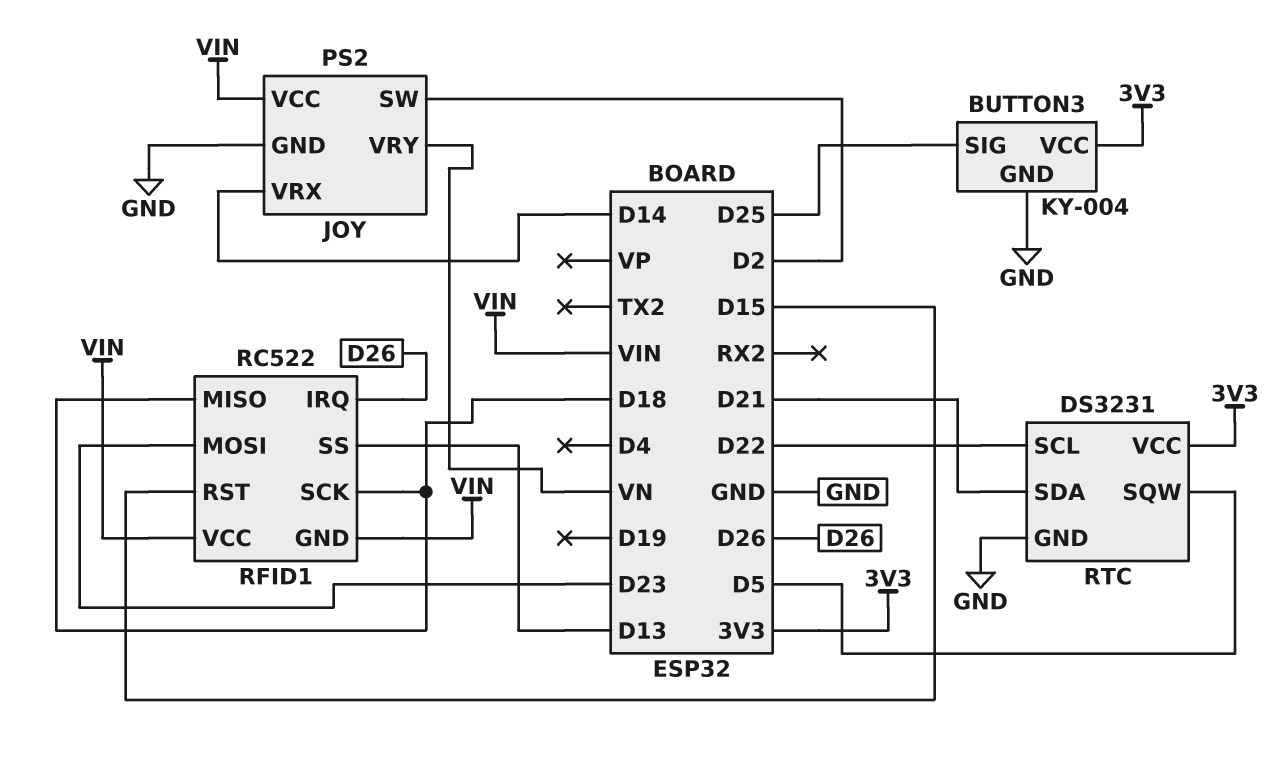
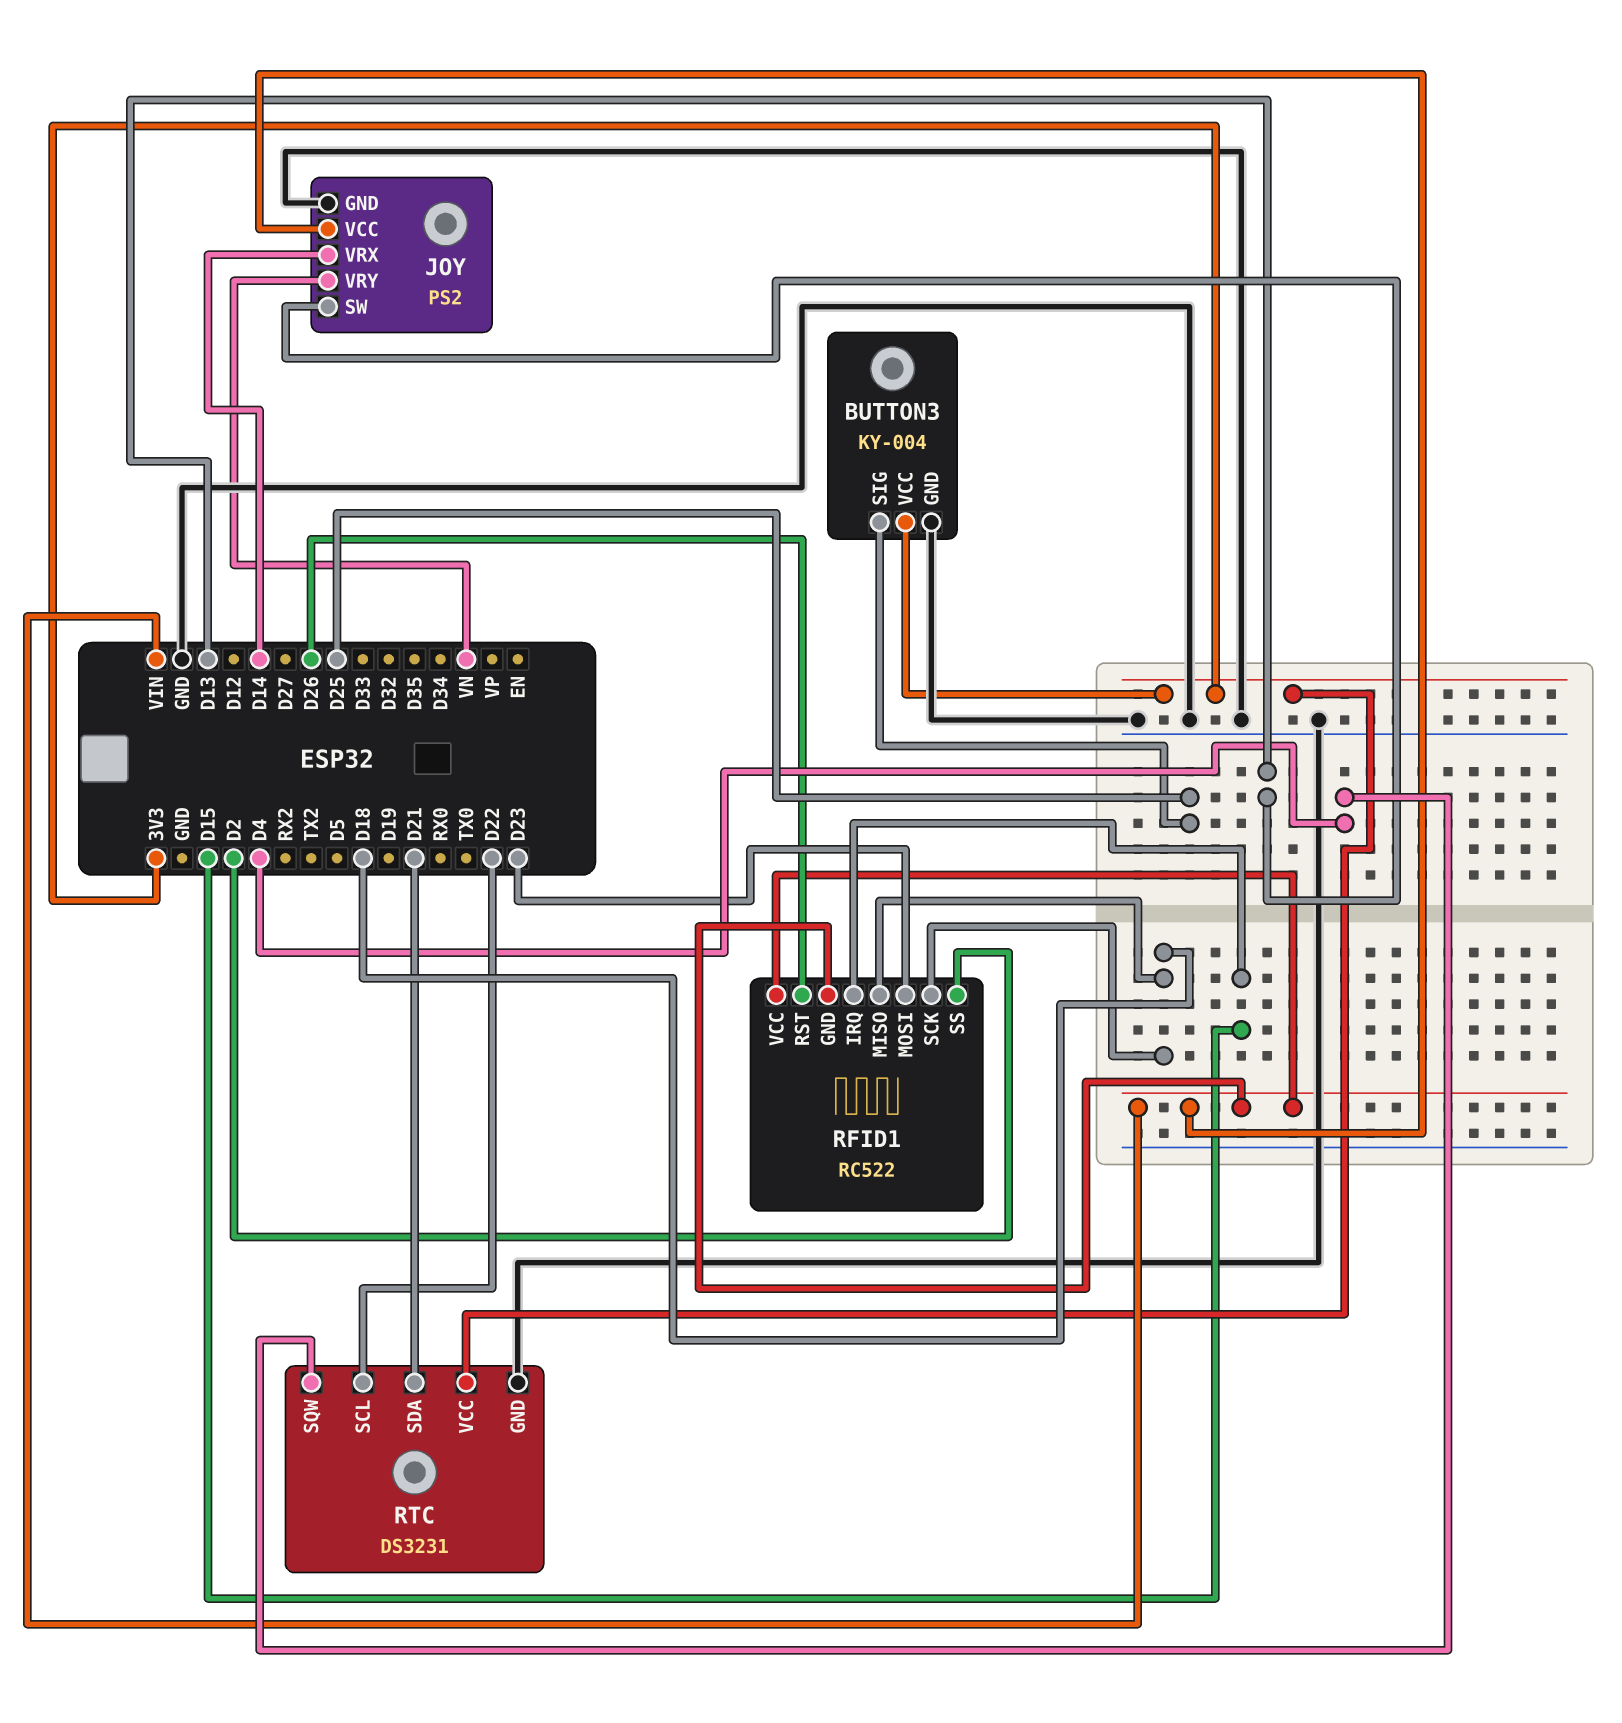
JOY pin SW: D2 -> D13
RFID1 pin IRQ: D26 -> D15
RFID1 pin RST: D15 -> D26
RFID1 pin SS: D13 -> D2
RTC pin SQW: D5 -> D4

